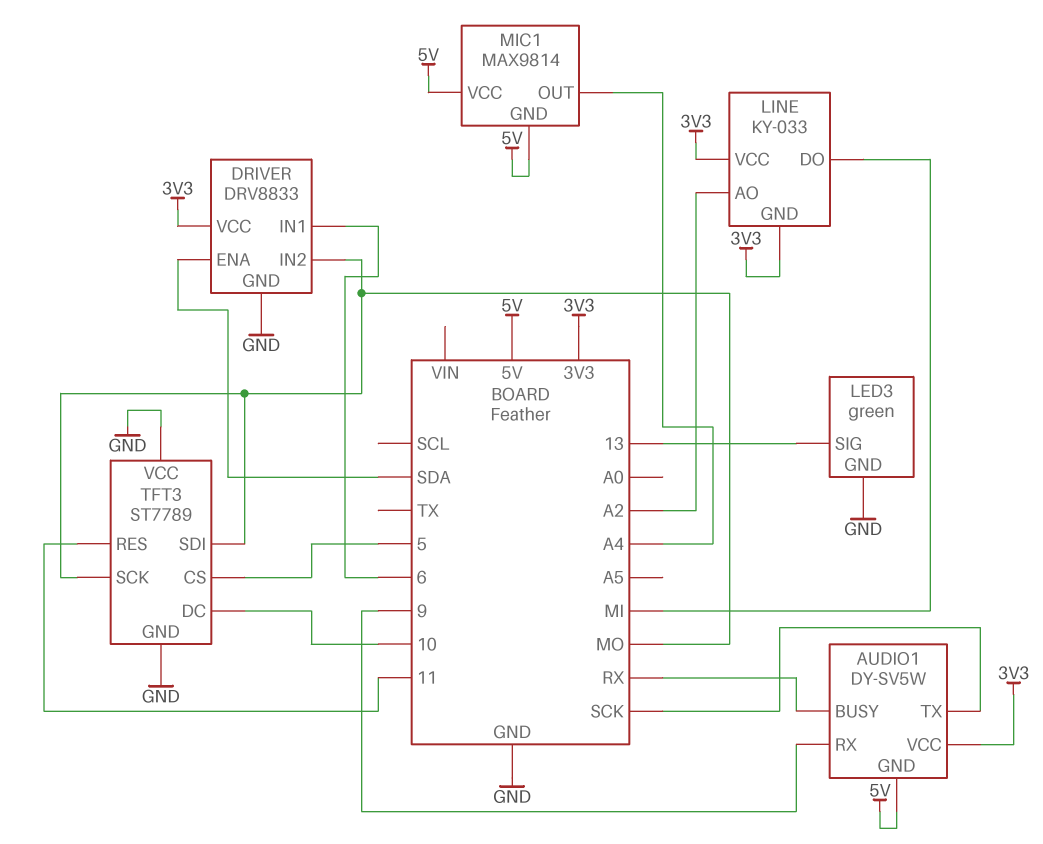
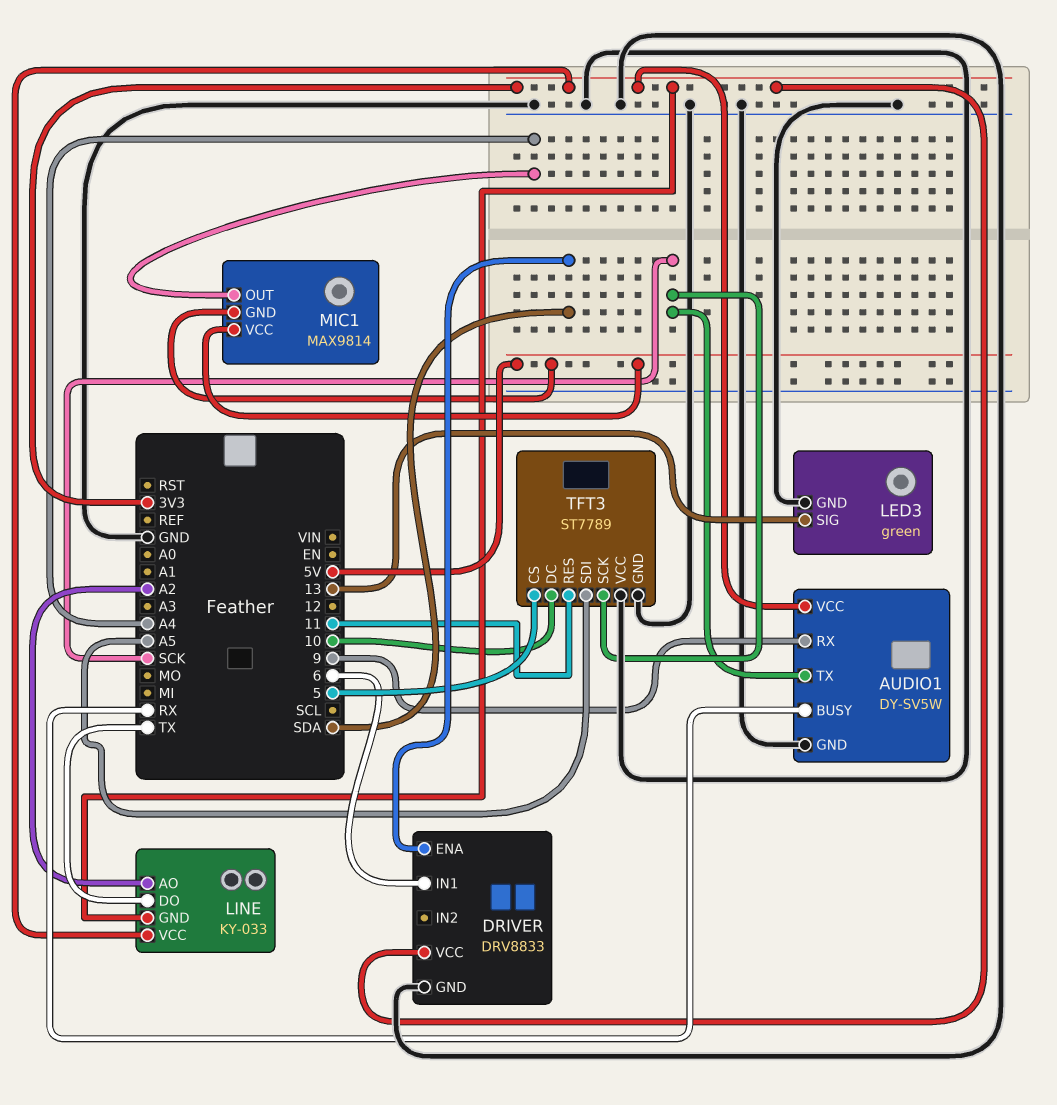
AUDIO1 pin GND: 5V -> GND
DRIVER pin IN2: MO -> none
LINE pin DO: MI -> TX
TFT3 pin SCK: MO -> SCK
TFT3 pin SDI: MO -> A5

